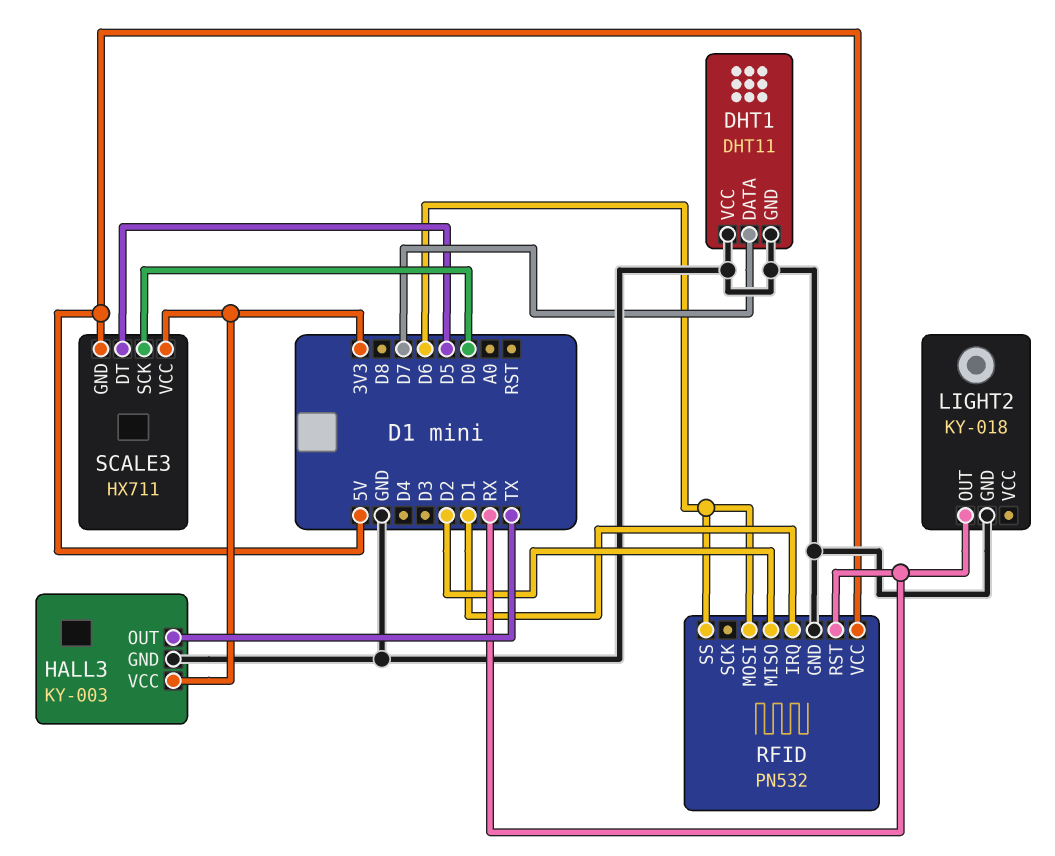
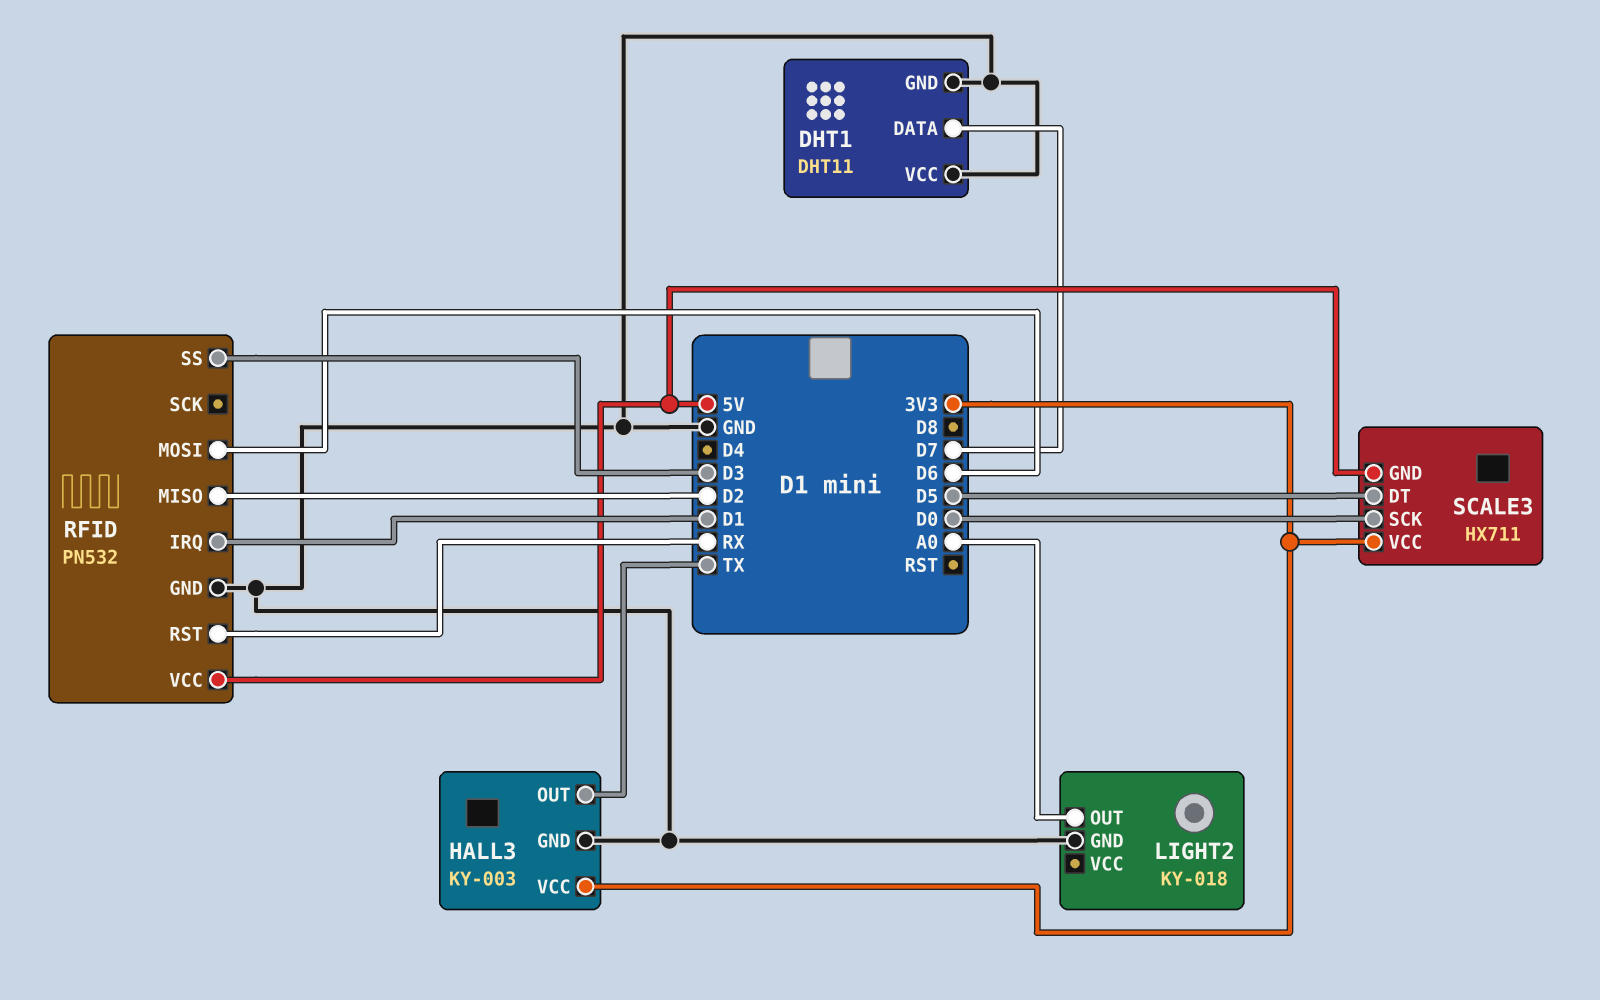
LIGHT2 pin OUT: RX -> A0
RFID pin SS: D6 -> D3

